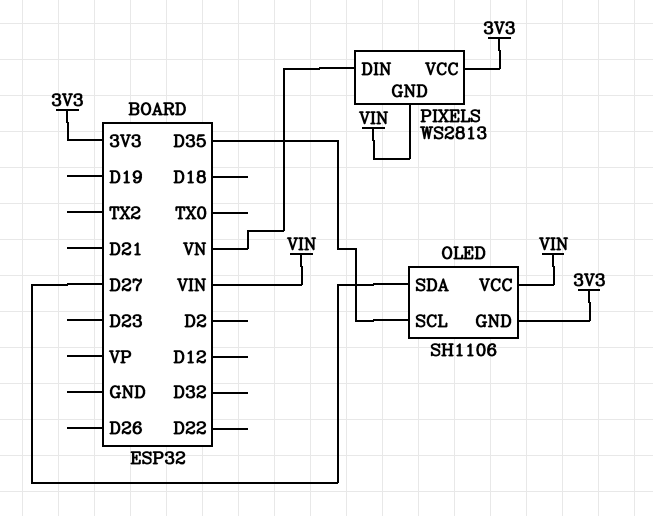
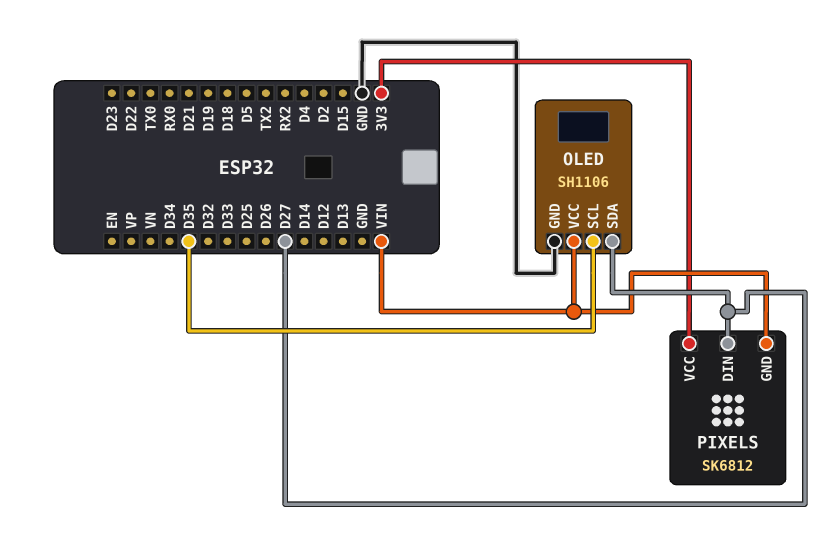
OLED pin GND: 3V3 -> GND
PIXELS: WS2813 -> SK6812
PIXELS pin DIN: VN -> D27

